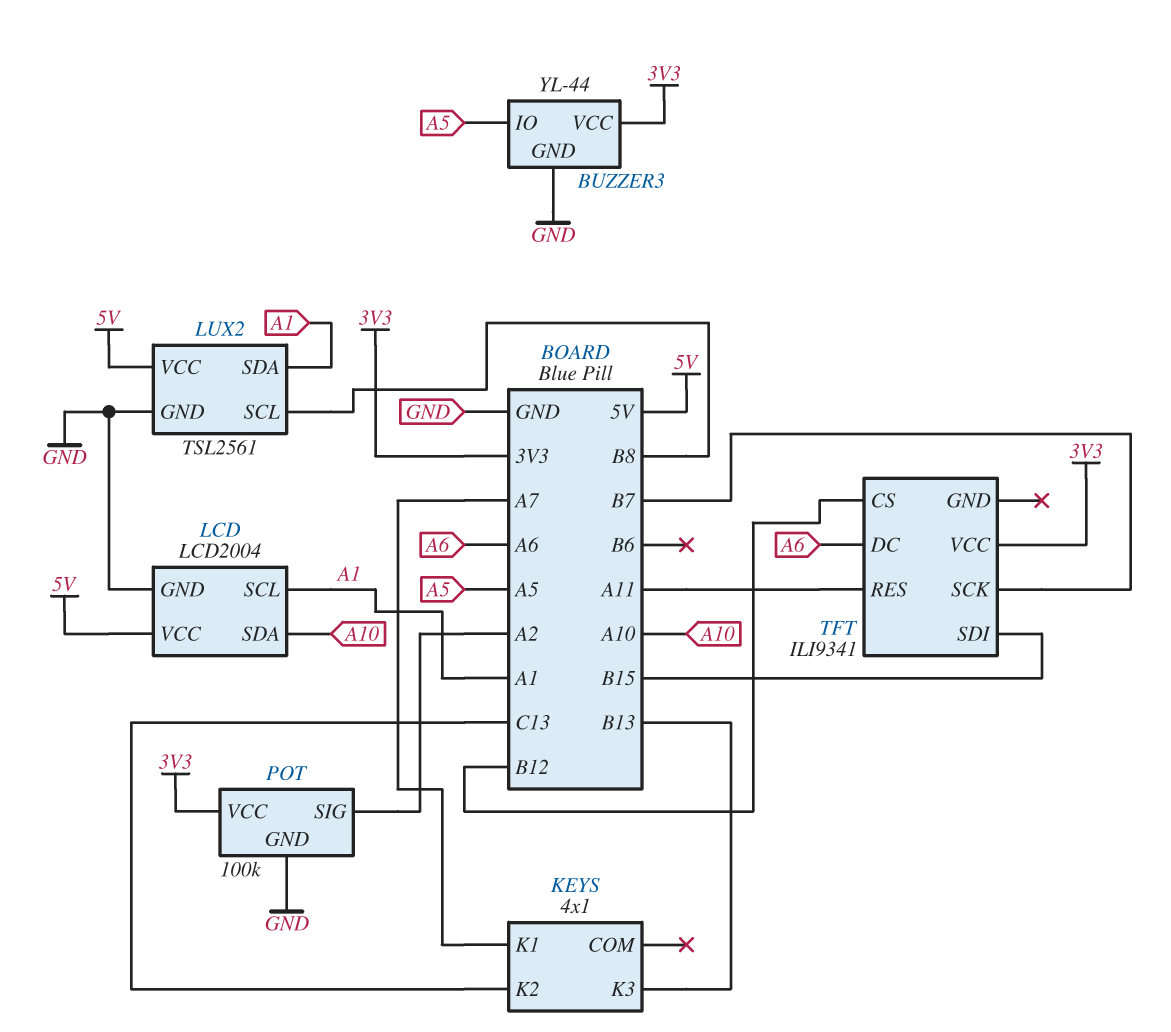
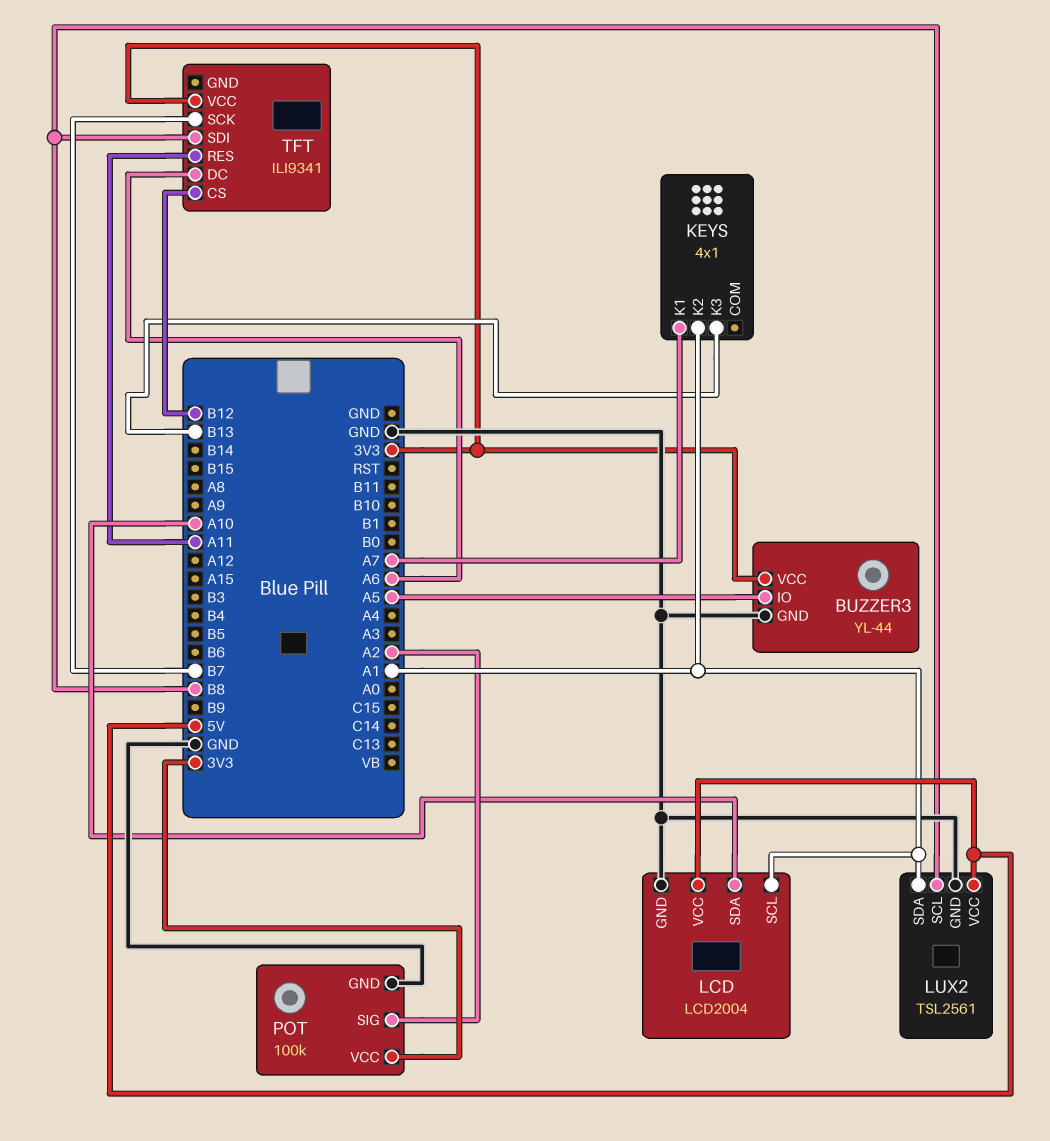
KEYS pin K2: C13 -> A1
TFT pin SDI: B15 -> B8

